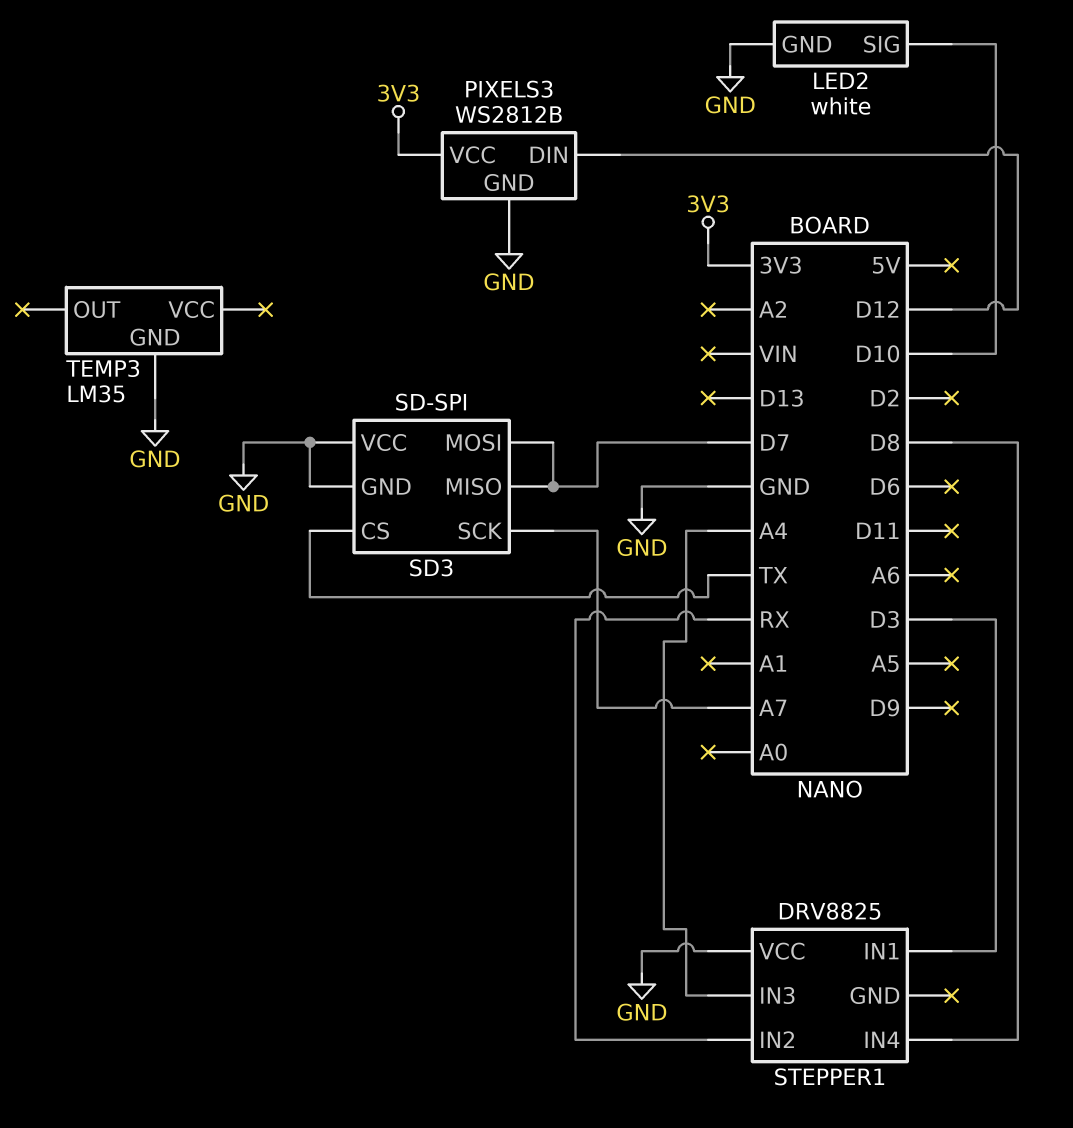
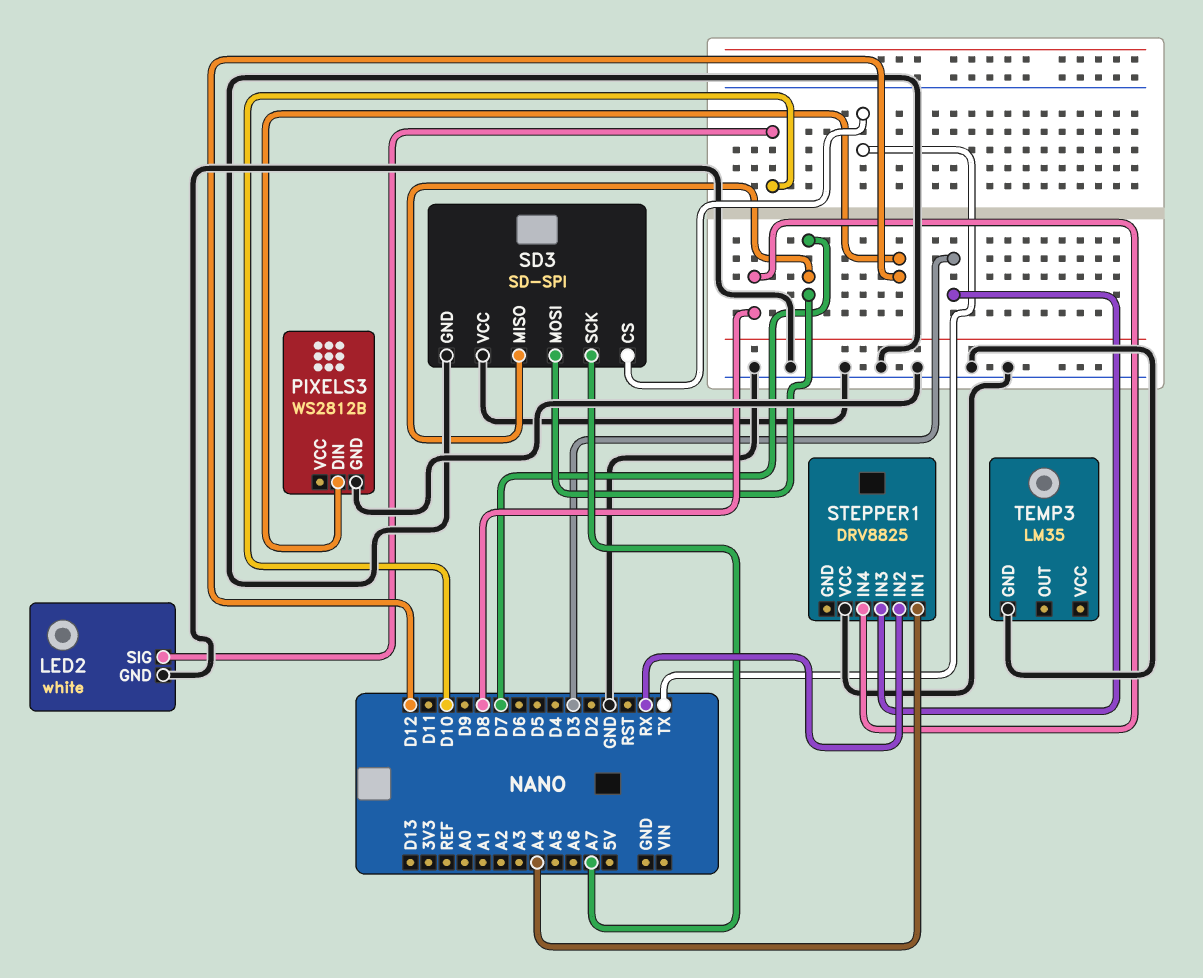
PIXELS3 pin VCC: 3V3 -> none
STEPPER1 pin IN1: D3 -> A4
STEPPER1 pin IN3: A4 -> D3

